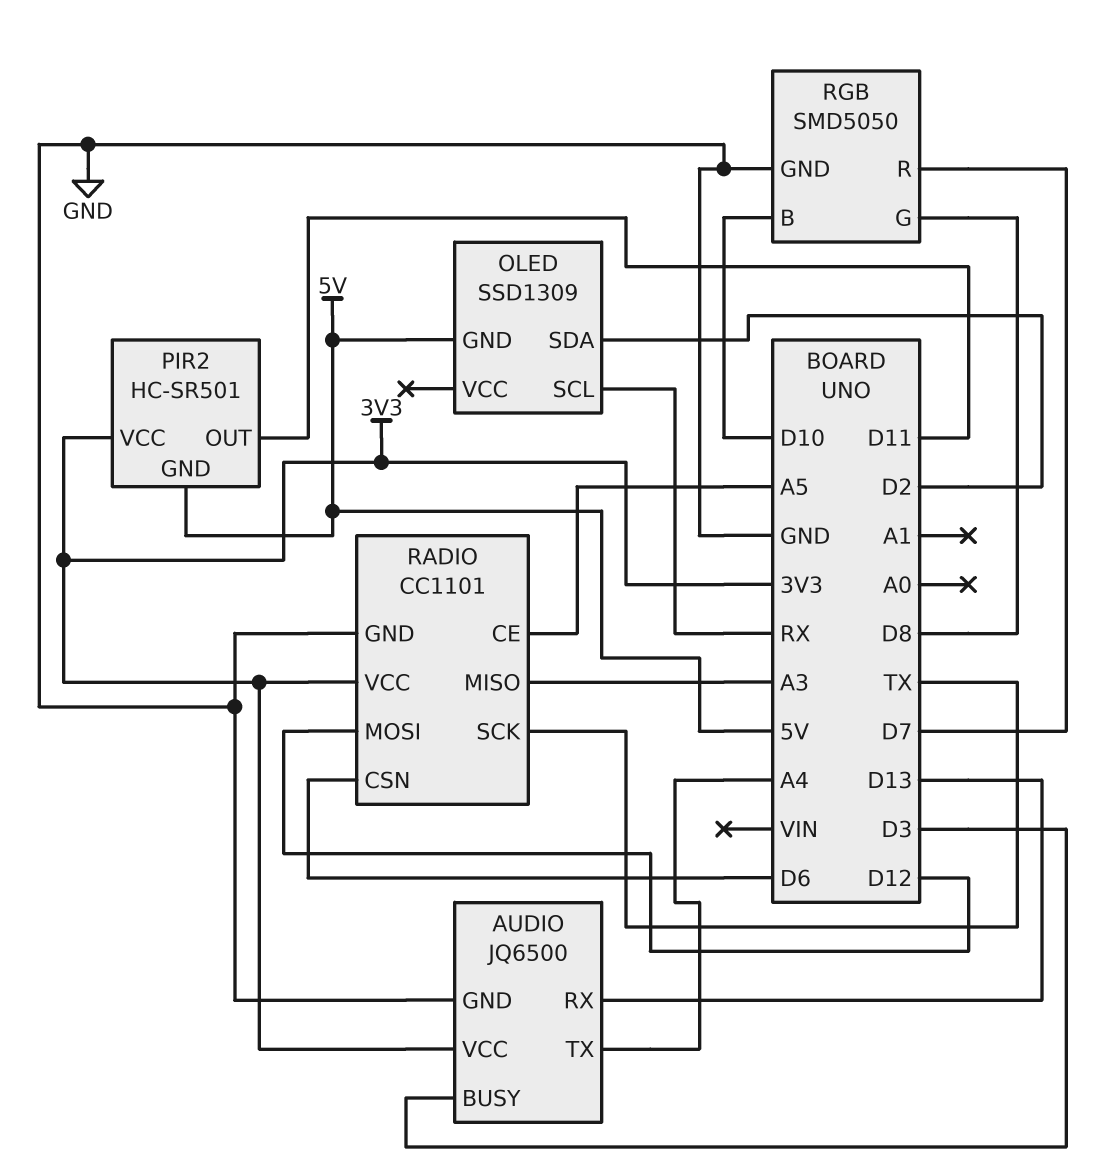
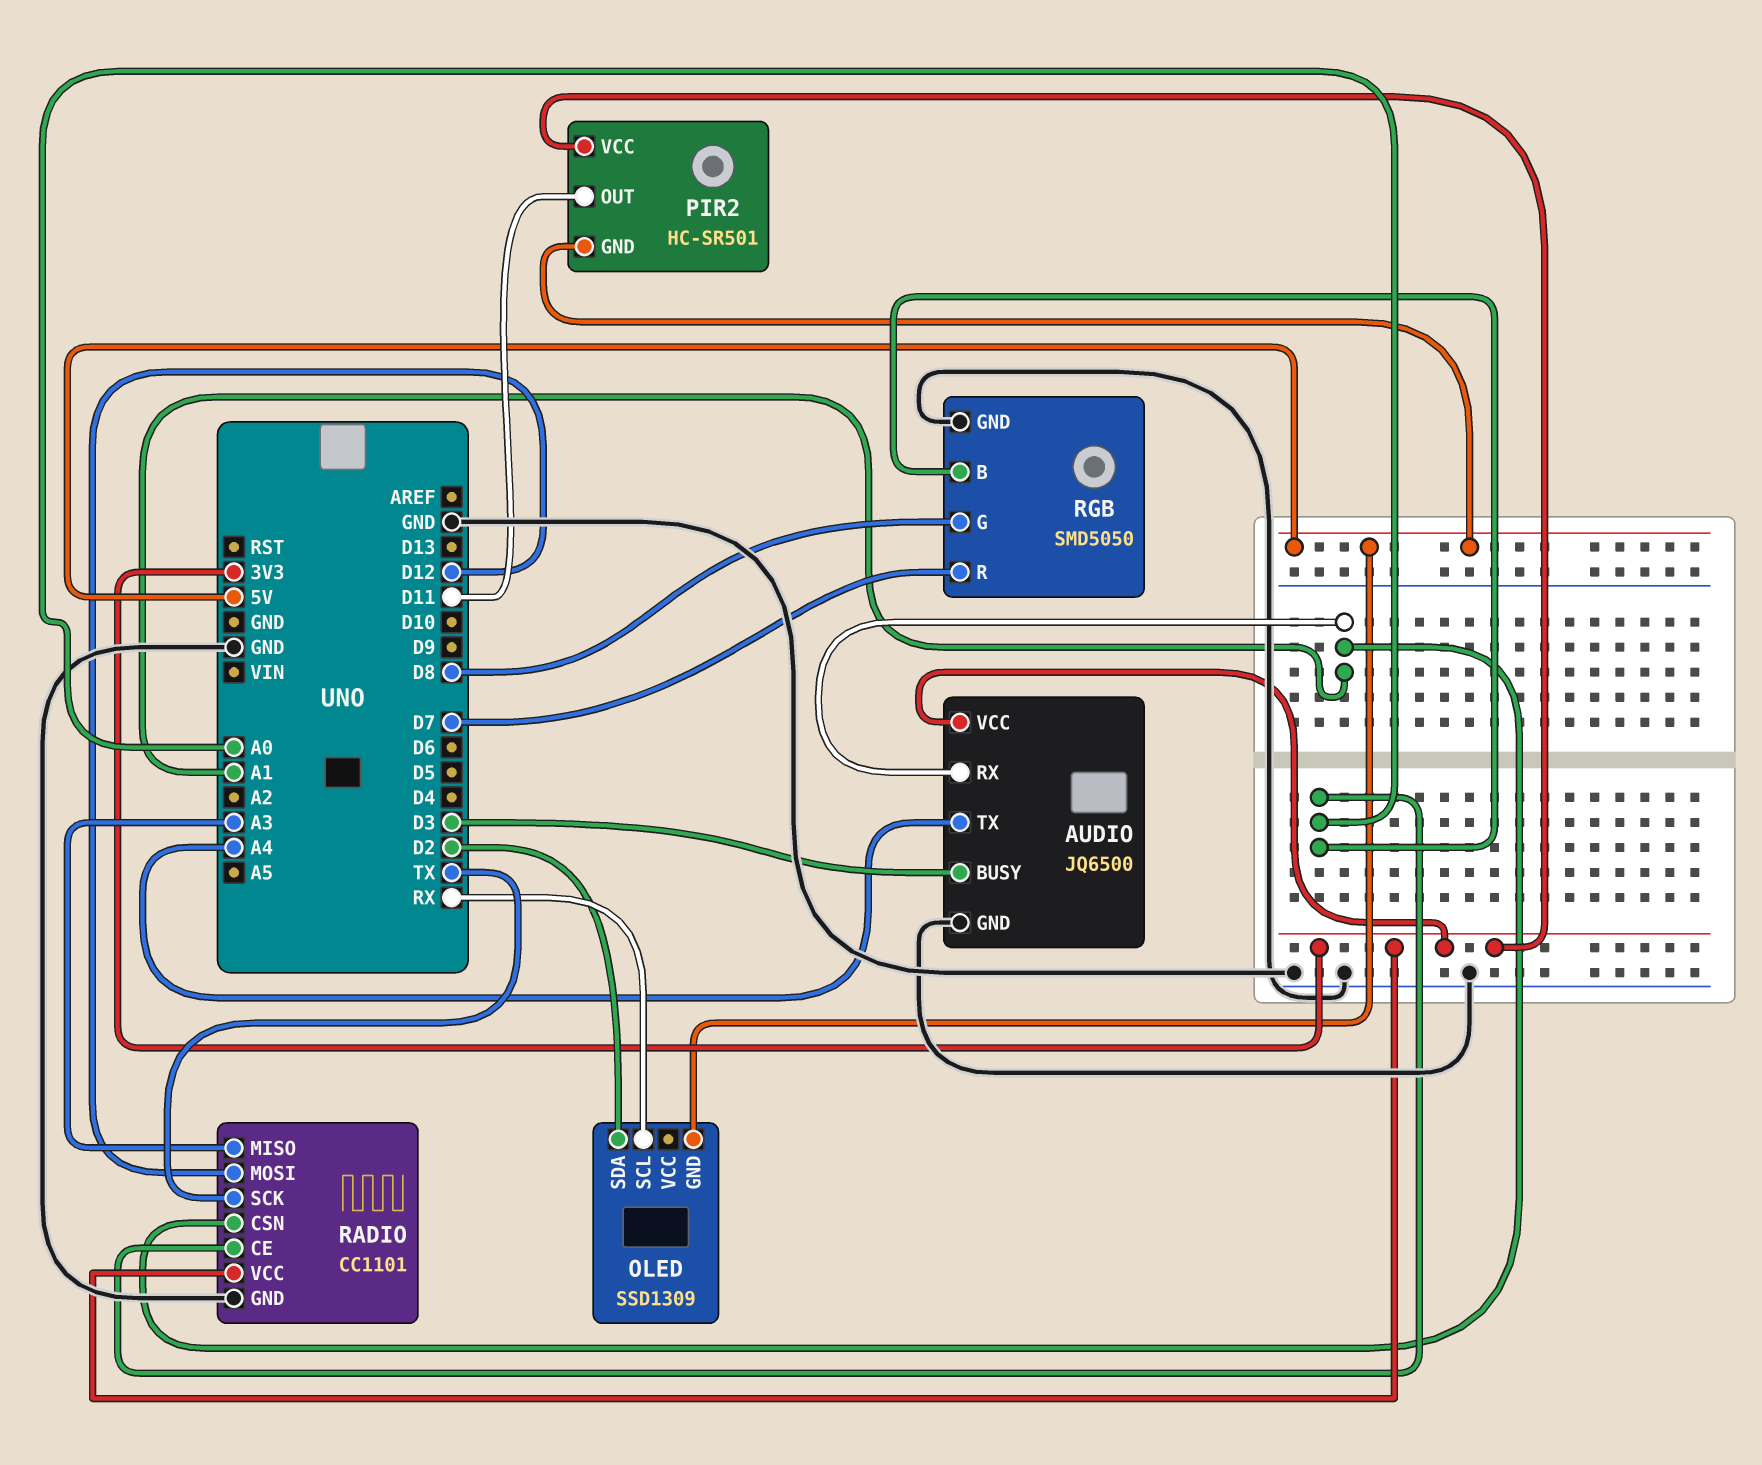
AUDIO pin RX: D13 -> A1
RADIO pin CE: A5 -> A0
RADIO pin CSN: D6 -> A1
RGB pin B: D10 -> A0

